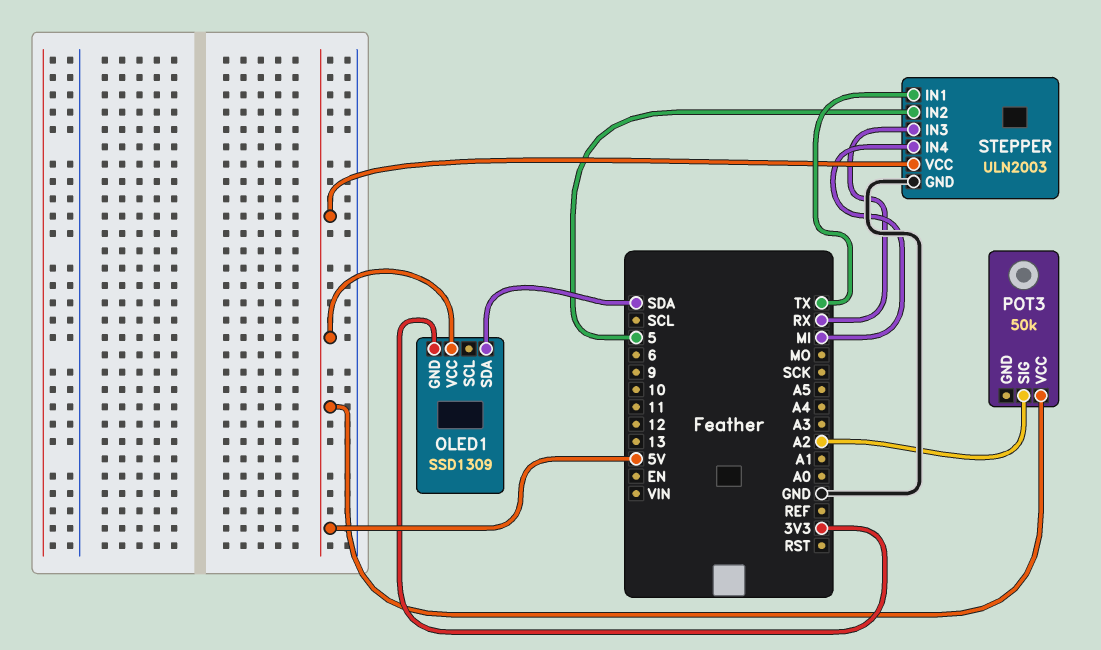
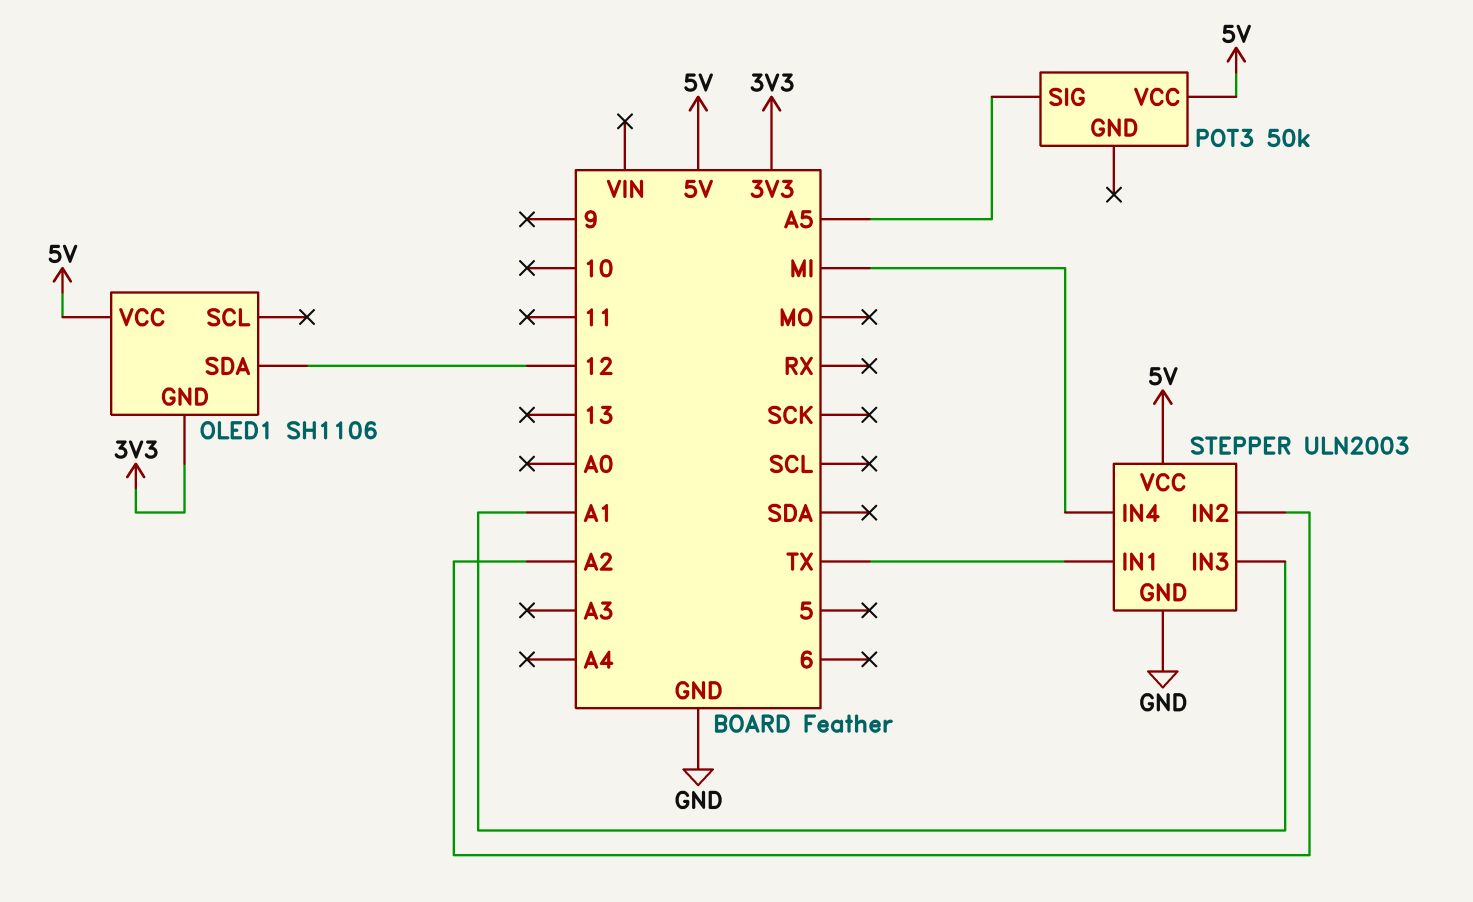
OLED1: SSD1309 -> SH1106
OLED1 pin SDA: SDA -> 12
POT3 pin SIG: A2 -> A5
STEPPER pin IN2: 5 -> A2
STEPPER pin IN3: RX -> A1

